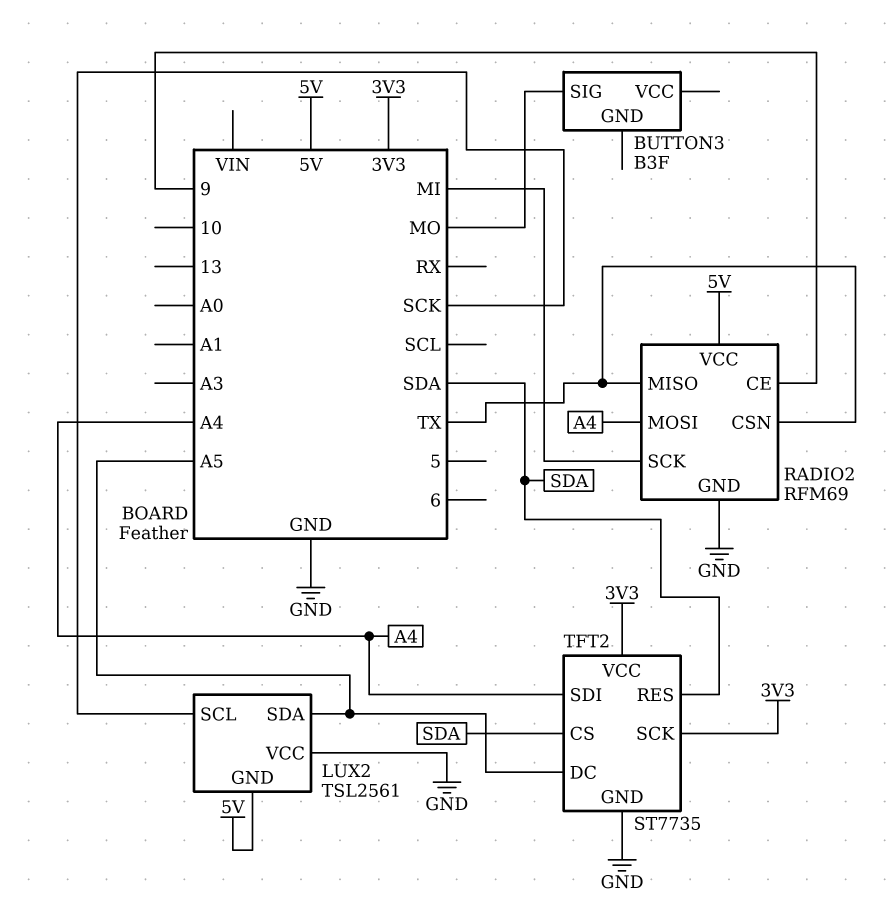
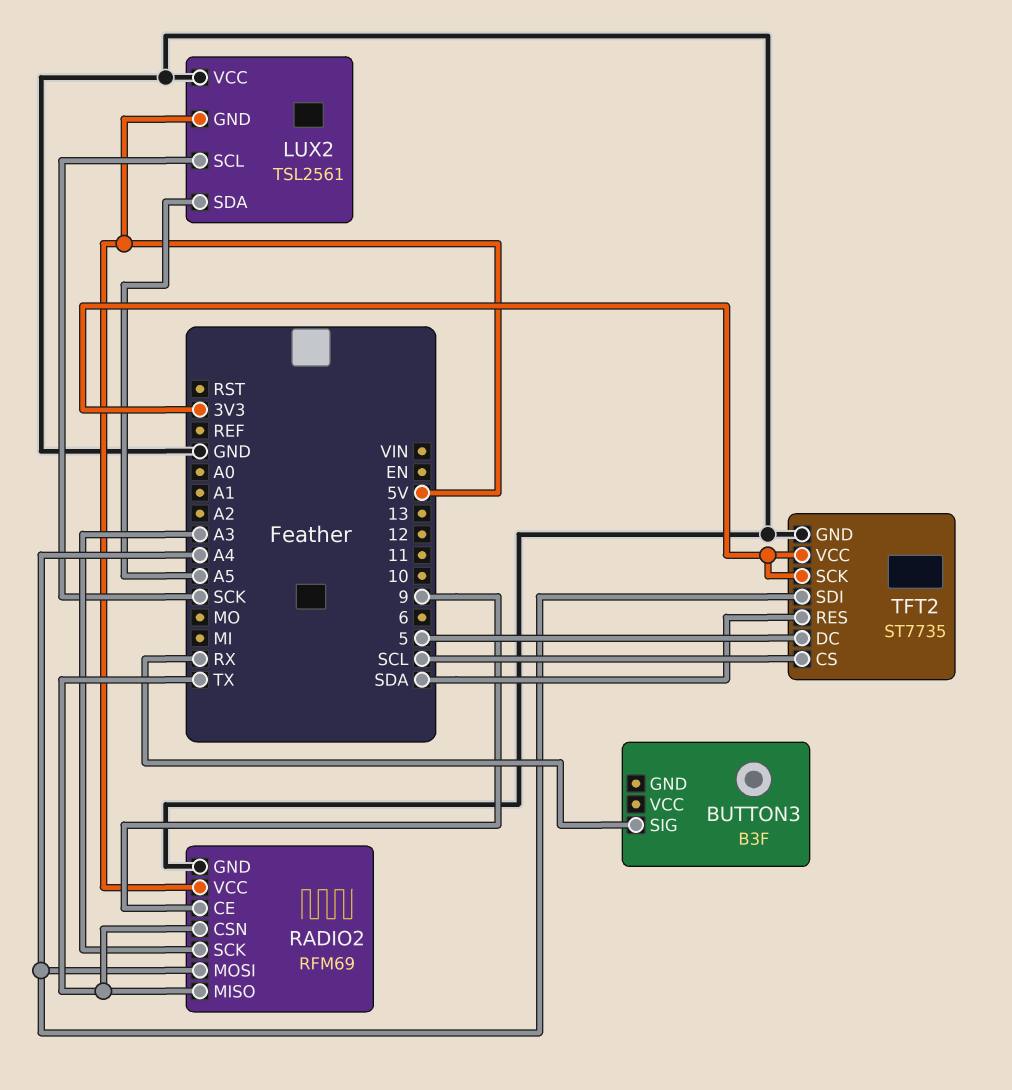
BUTTON3 pin SIG: MO -> RX
RADIO2 pin SCK: MI -> A3
TFT2 pin CS: SDA -> SCL
TFT2 pin DC: A5 -> 5

